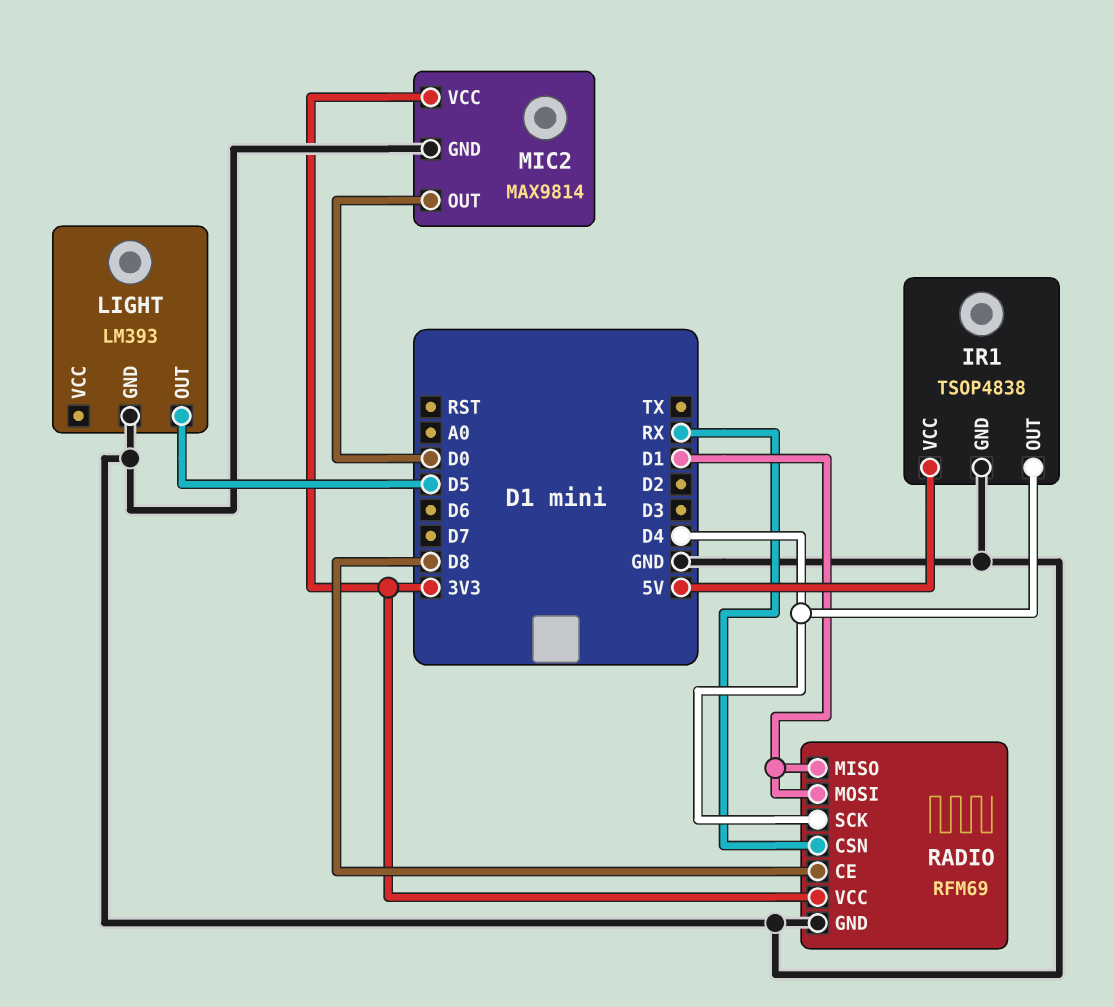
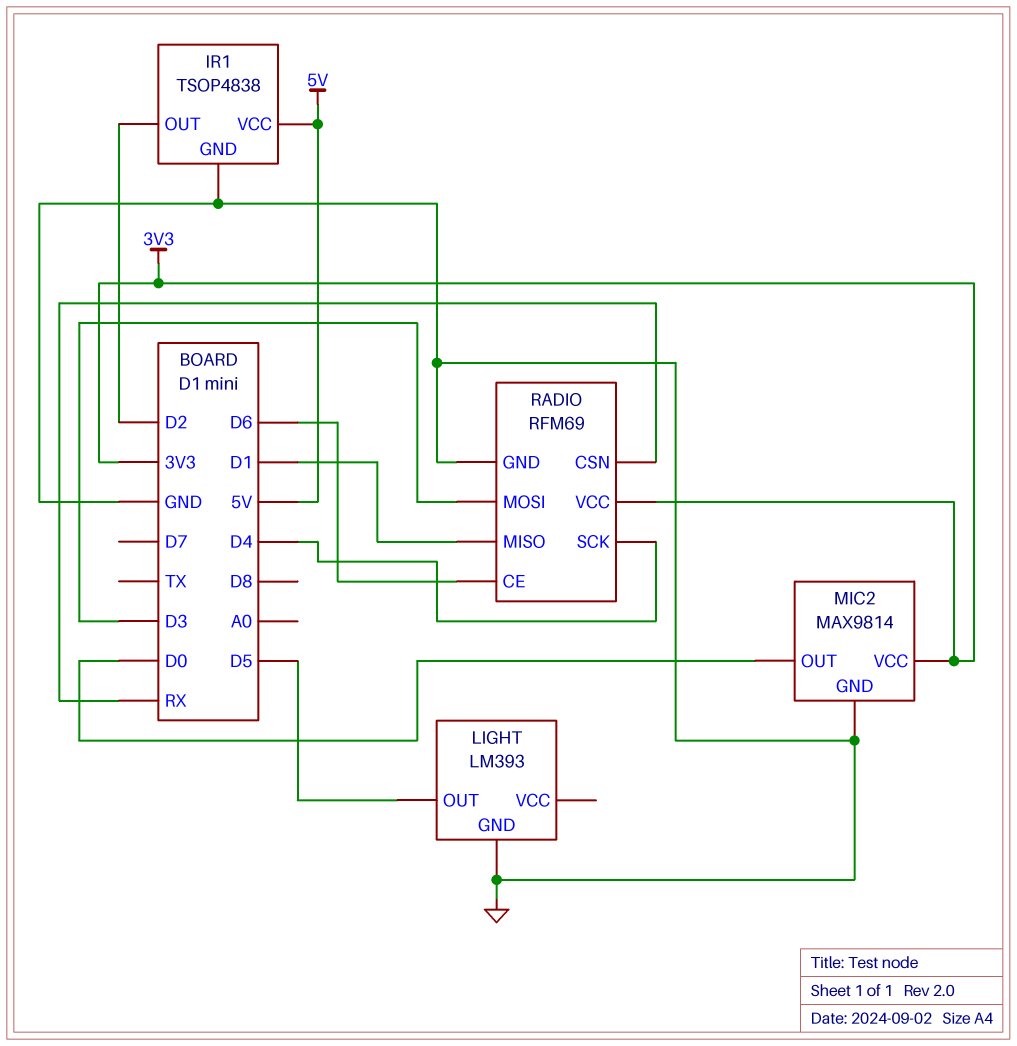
IR1 pin OUT: D4 -> D2
RADIO pin CE: D8 -> D6
RADIO pin MOSI: D1 -> D3

